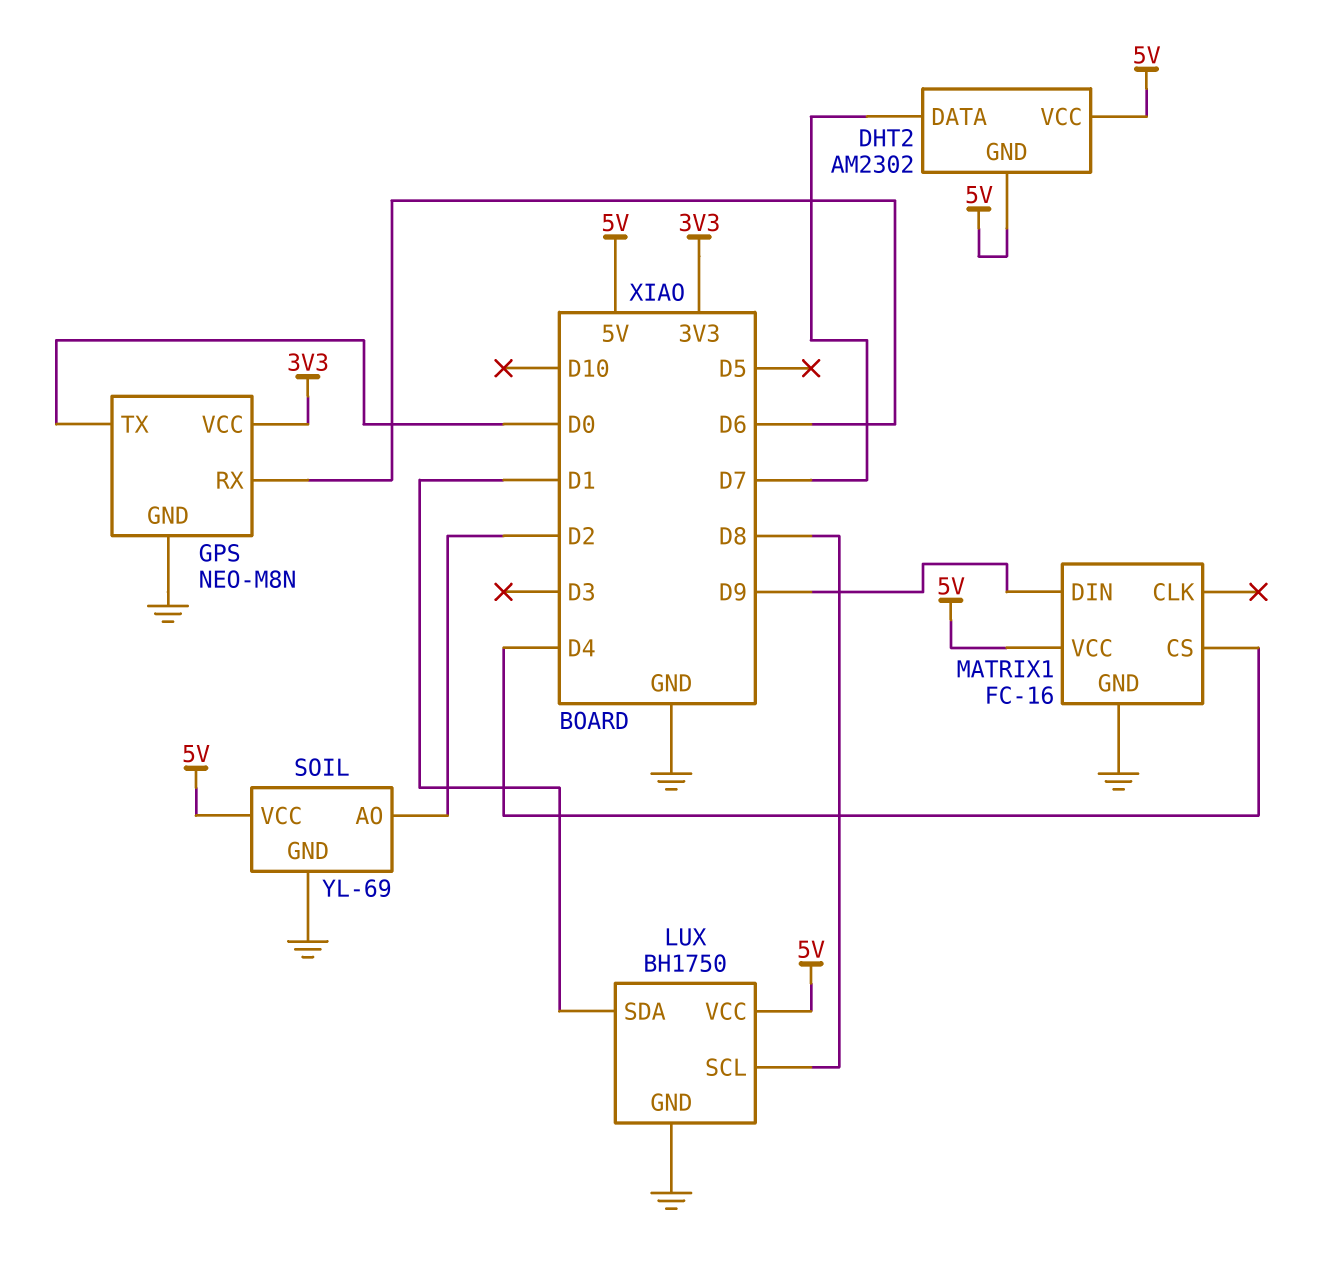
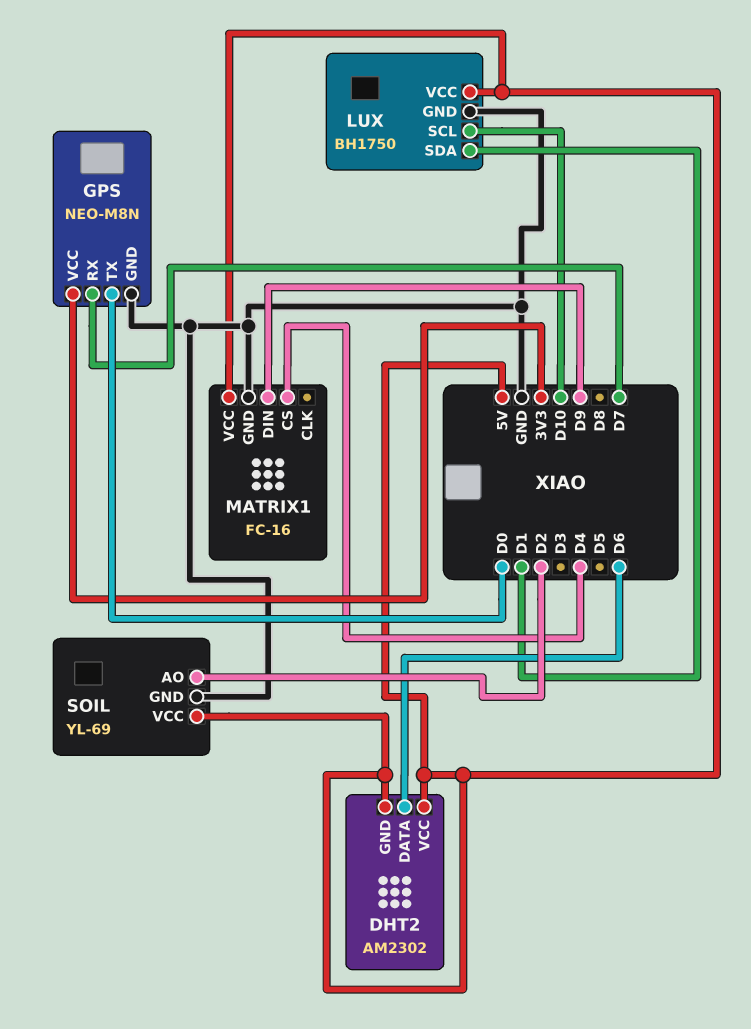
DHT2 pin DATA: D7 -> D6
GPS pin RX: D6 -> D7
LUX pin SCL: D8 -> D10

